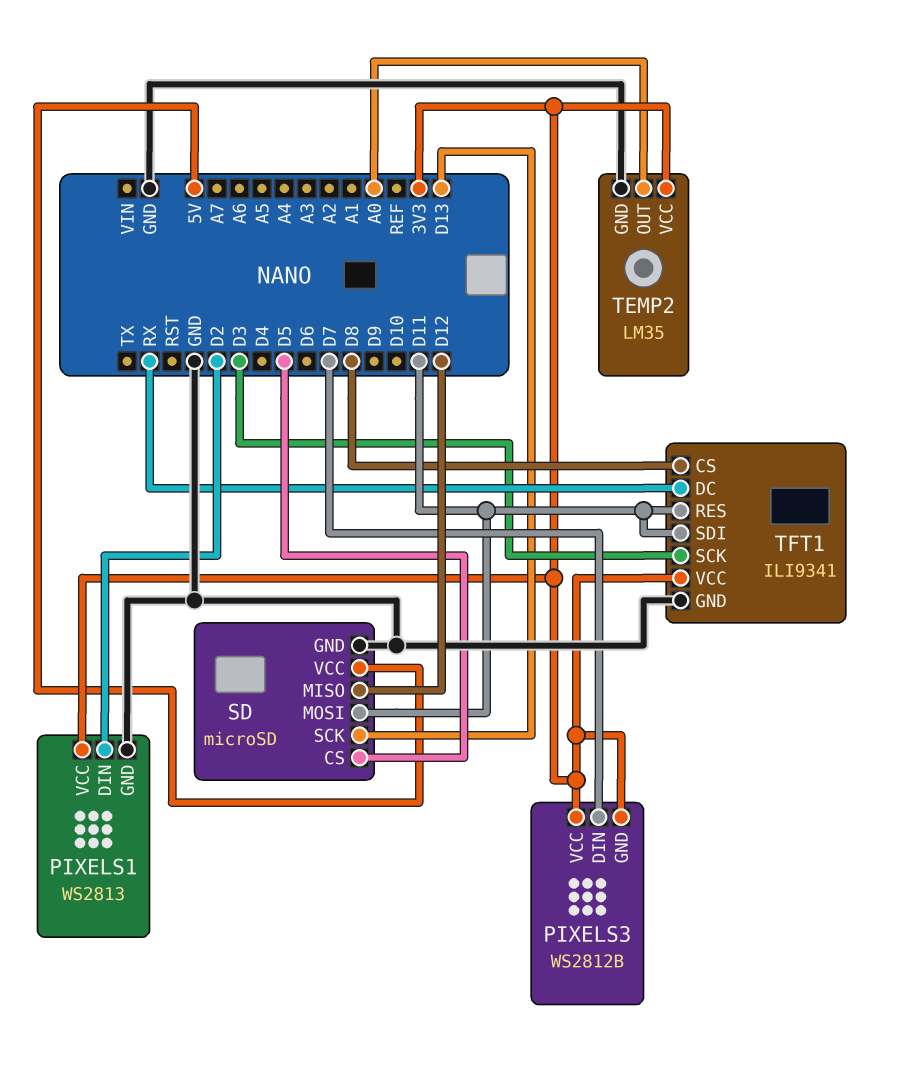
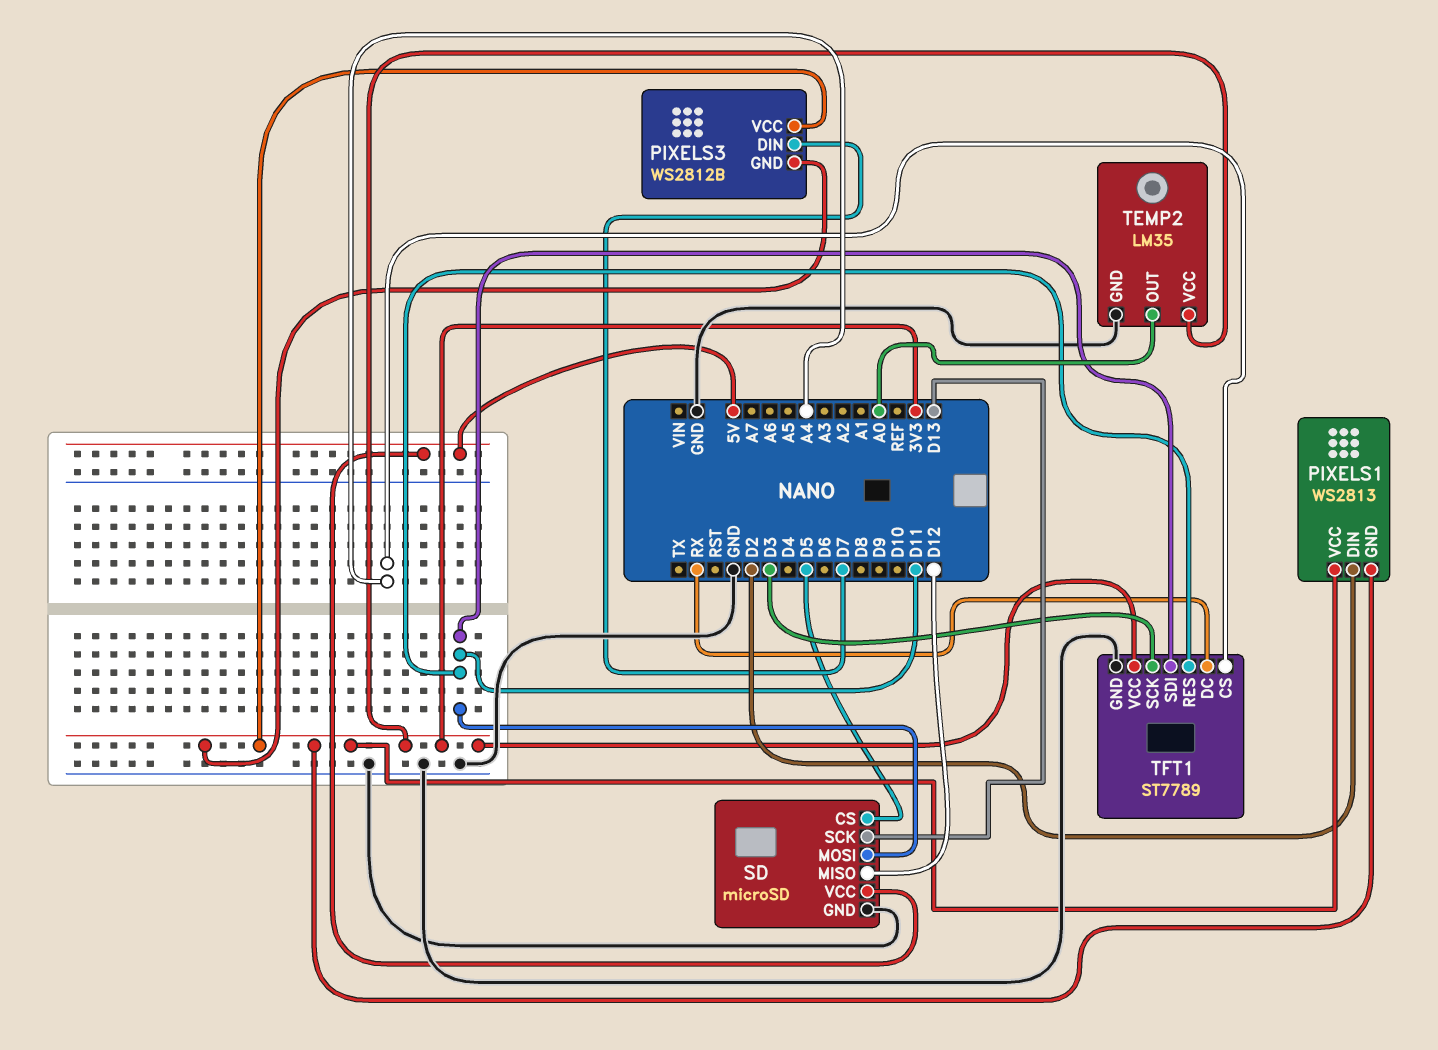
PIXELS1 pin GND: GND -> 3V3
TFT1: ILI9341 -> ST7789
TFT1 pin CS: D8 -> A4

